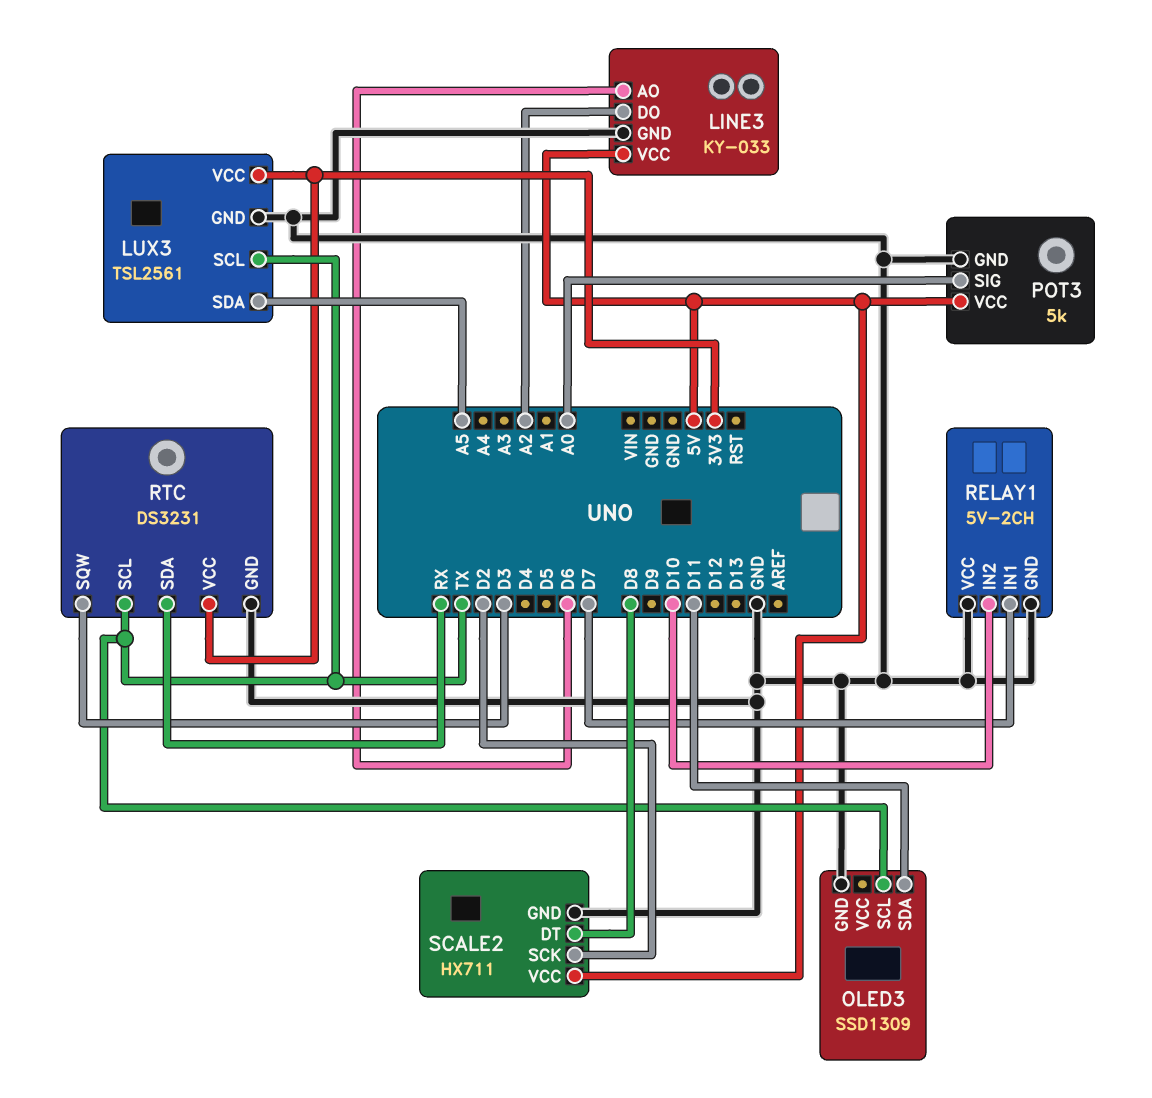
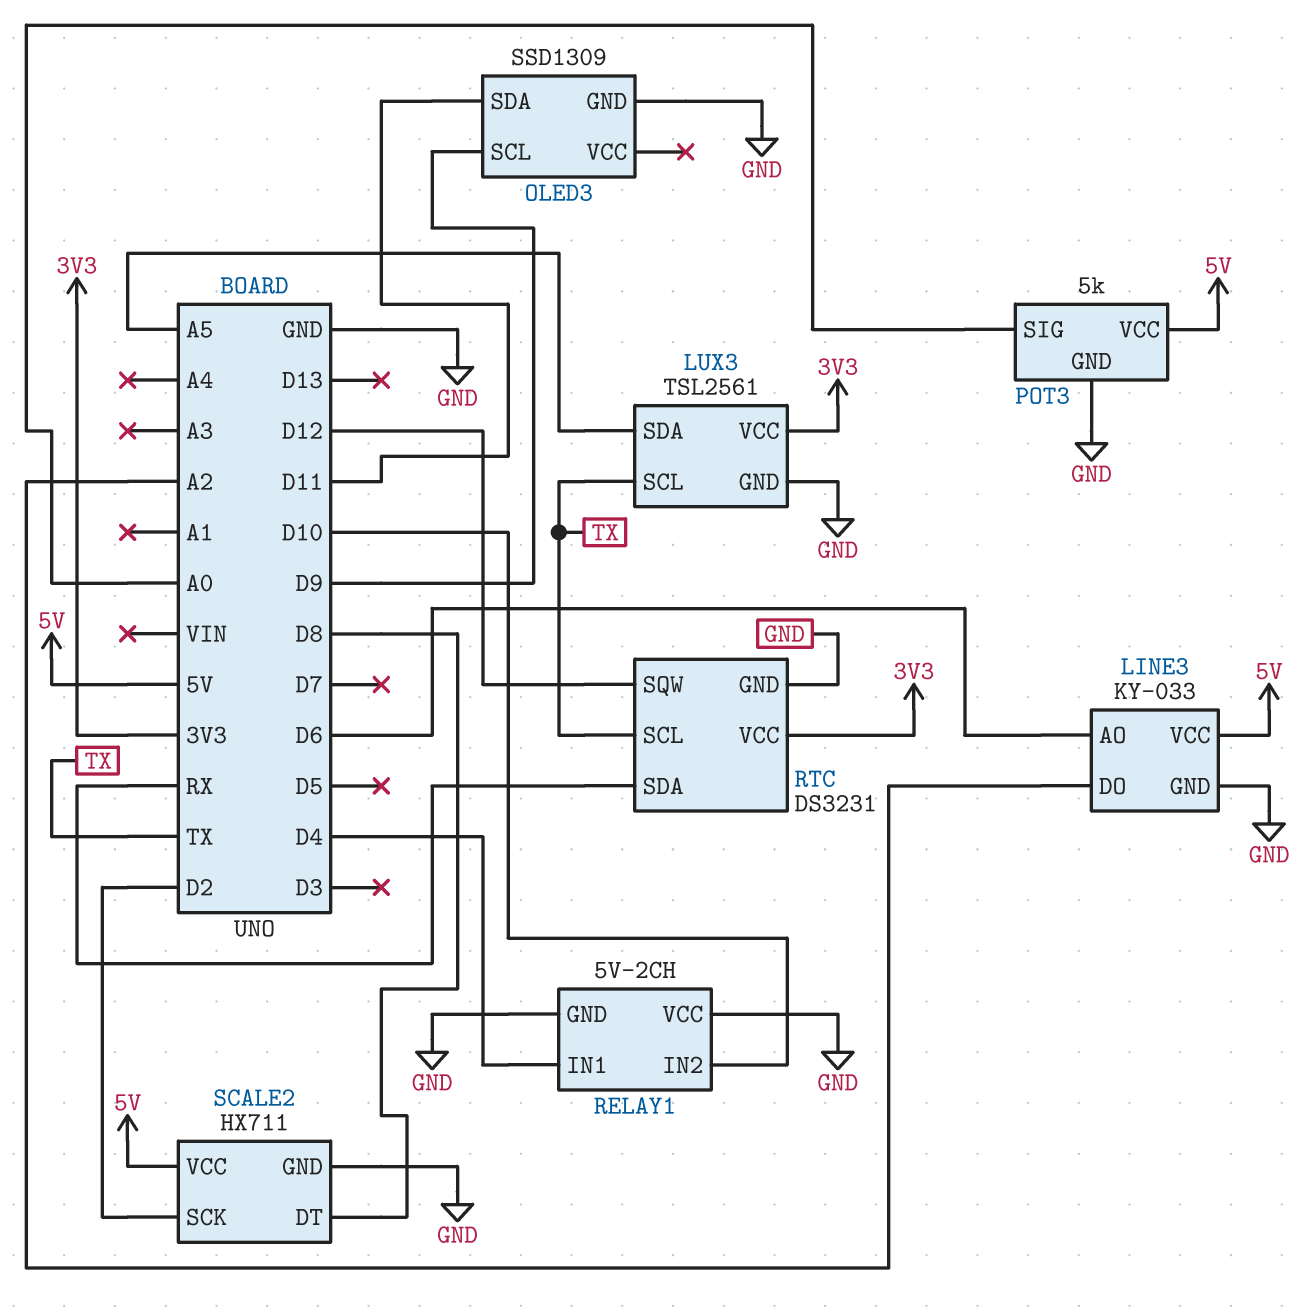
OLED3 pin SCL: TX -> D9
RELAY1 pin IN1: D7 -> D4
RTC pin SQW: D3 -> D12

